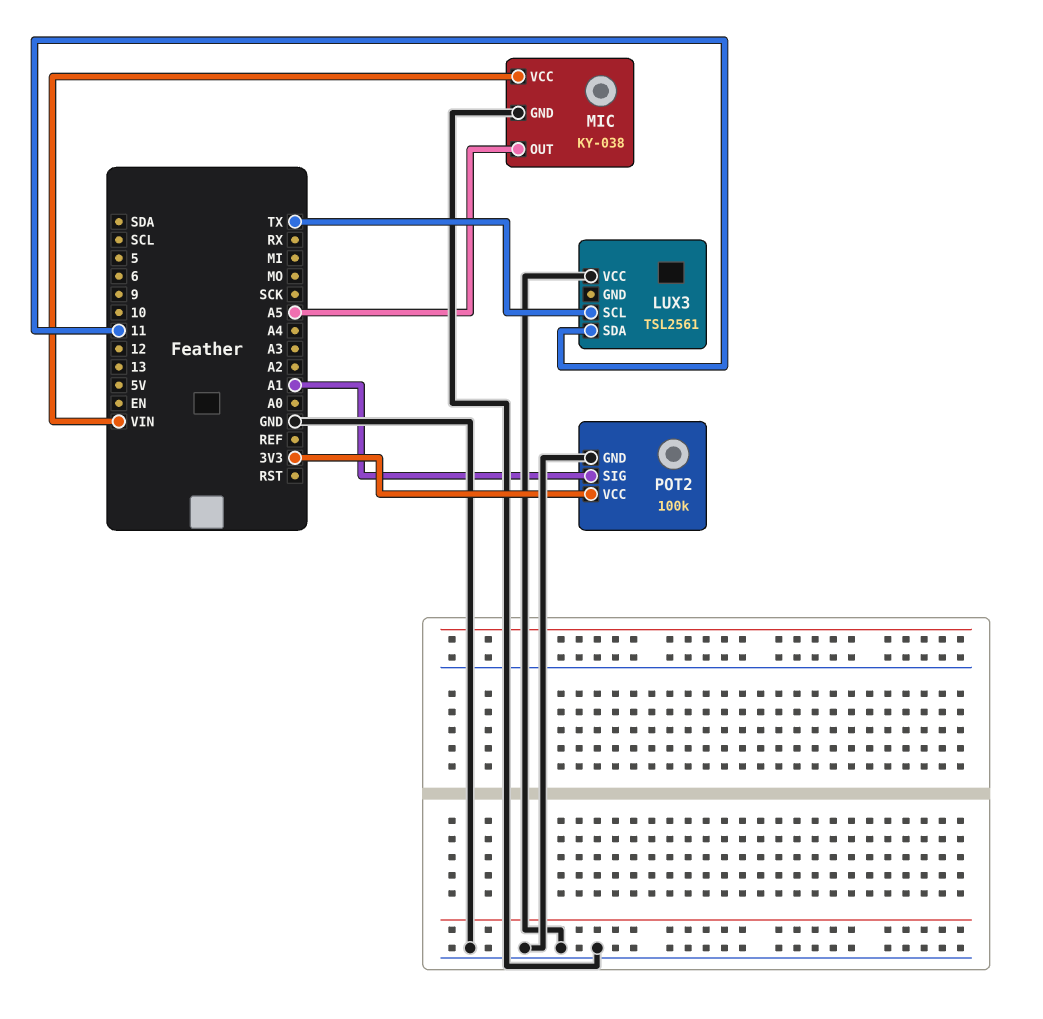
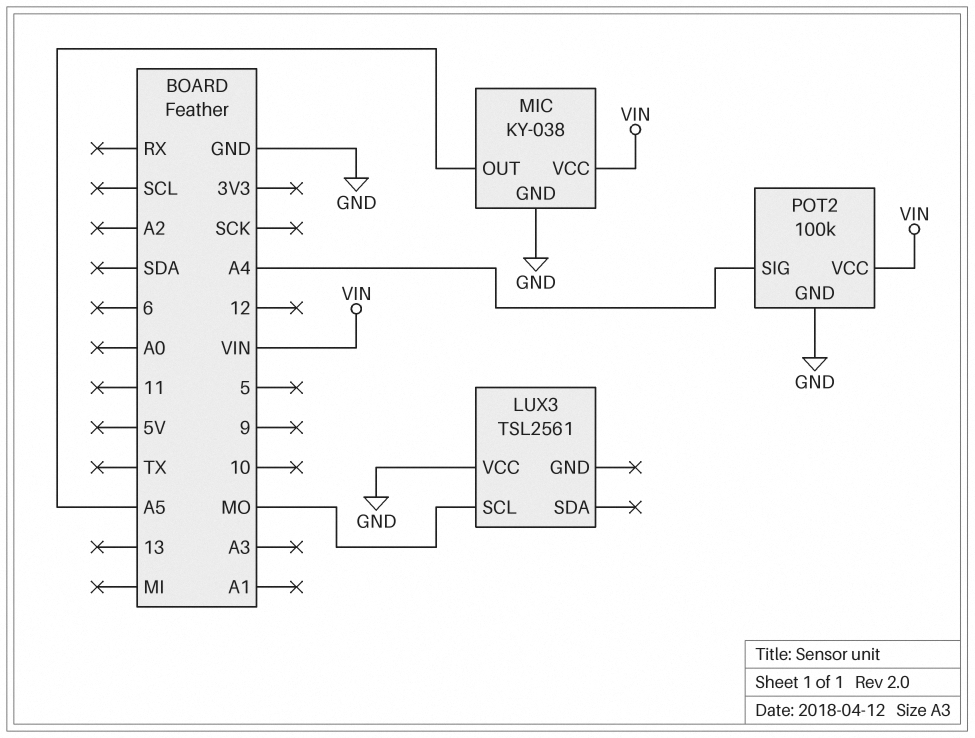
LUX3 pin SCL: TX -> MO
LUX3 pin SDA: 11 -> none
POT2 pin SIG: A1 -> A4
POT2 pin VCC: 3V3 -> VIN

